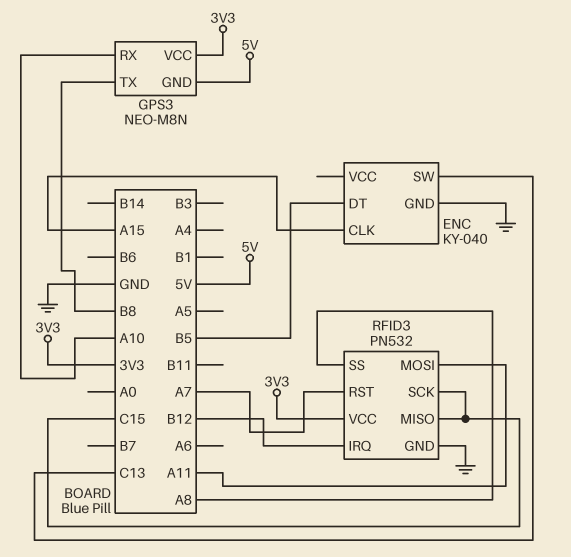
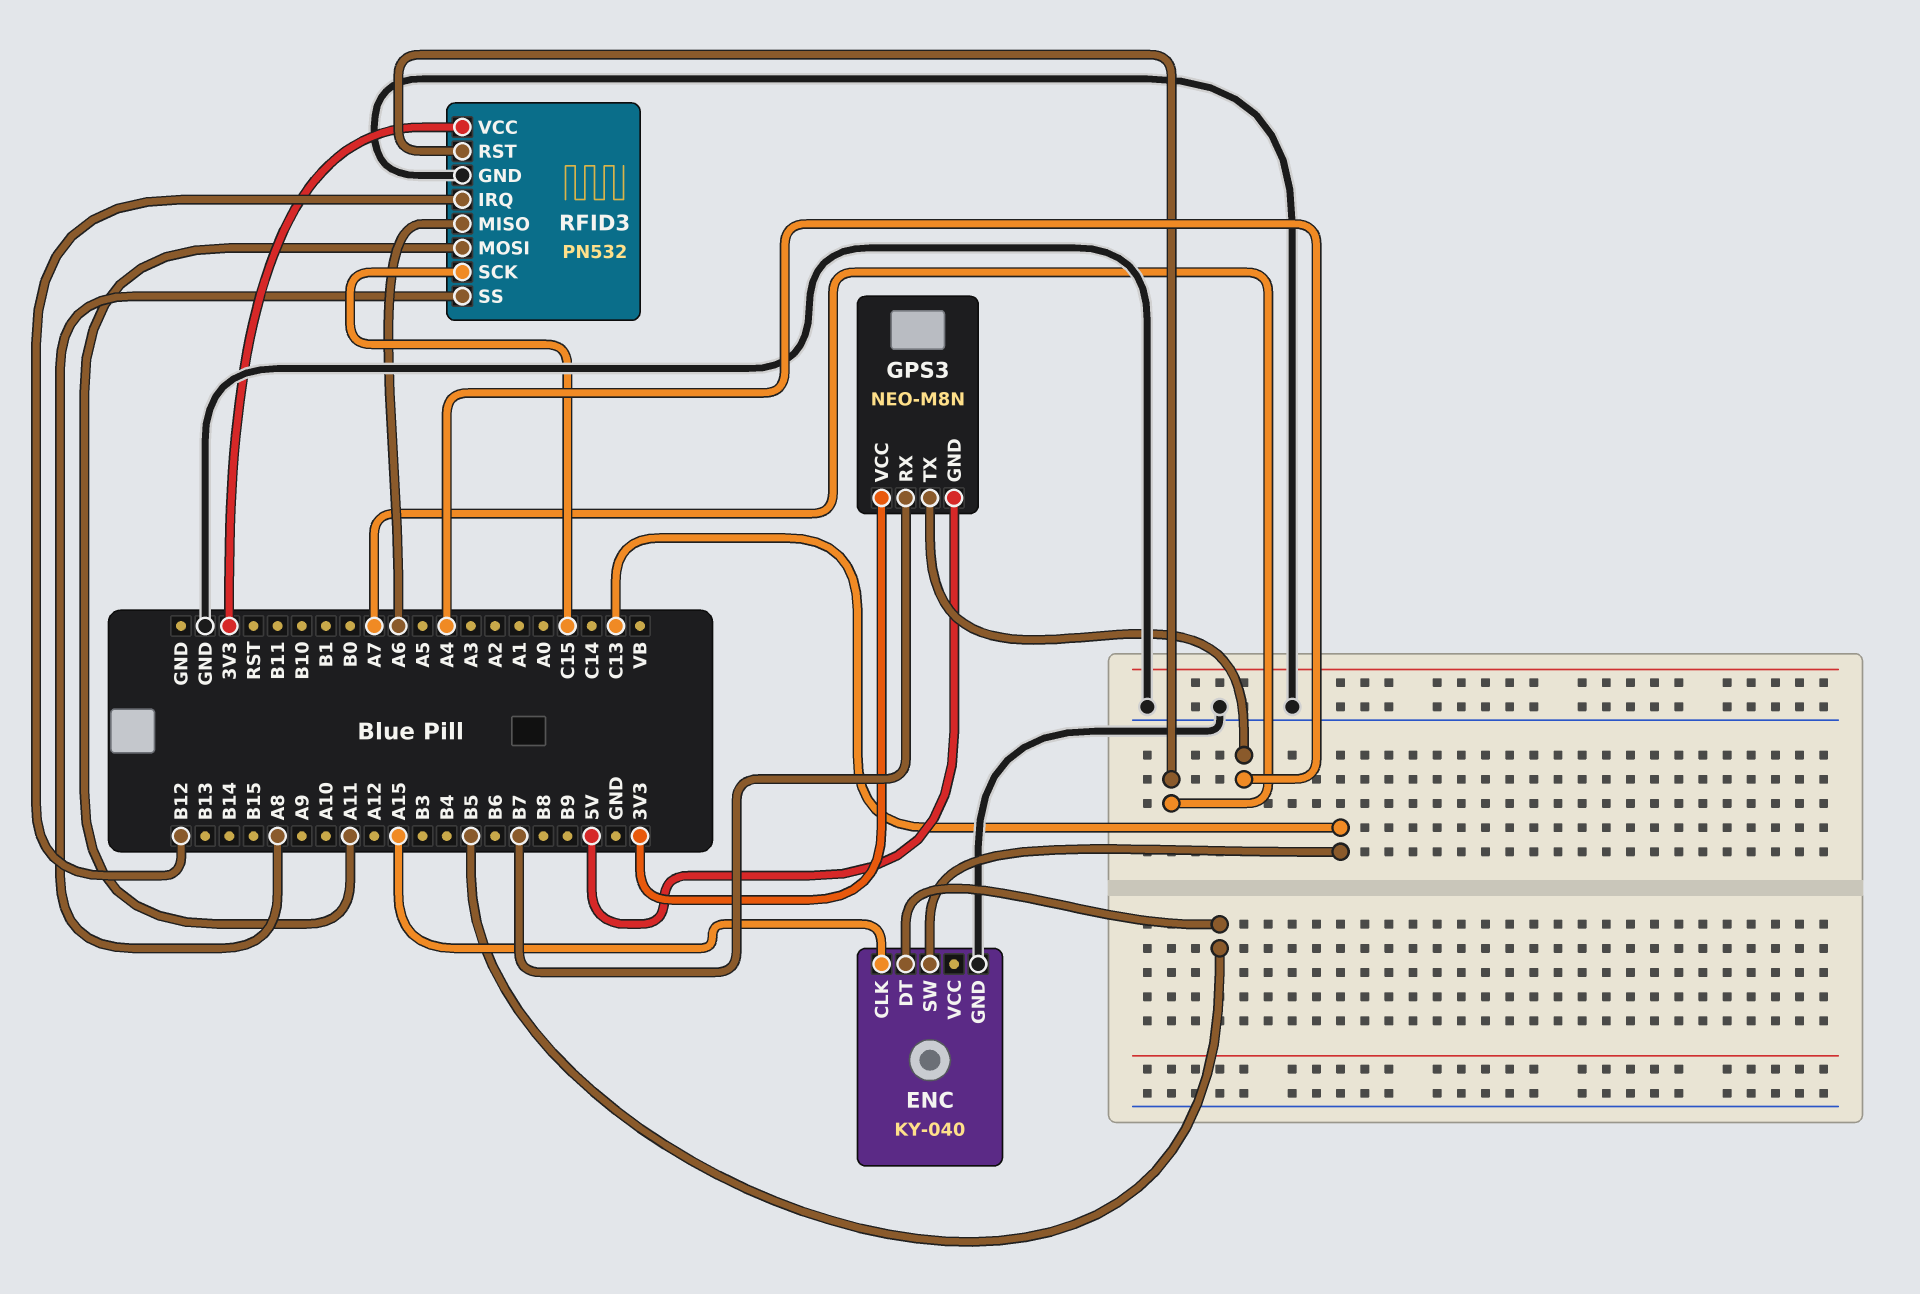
GPS3 pin RX: A10 -> B7
GPS3 pin TX: B8 -> A4
RFID3 pin MISO: C15 -> A6

